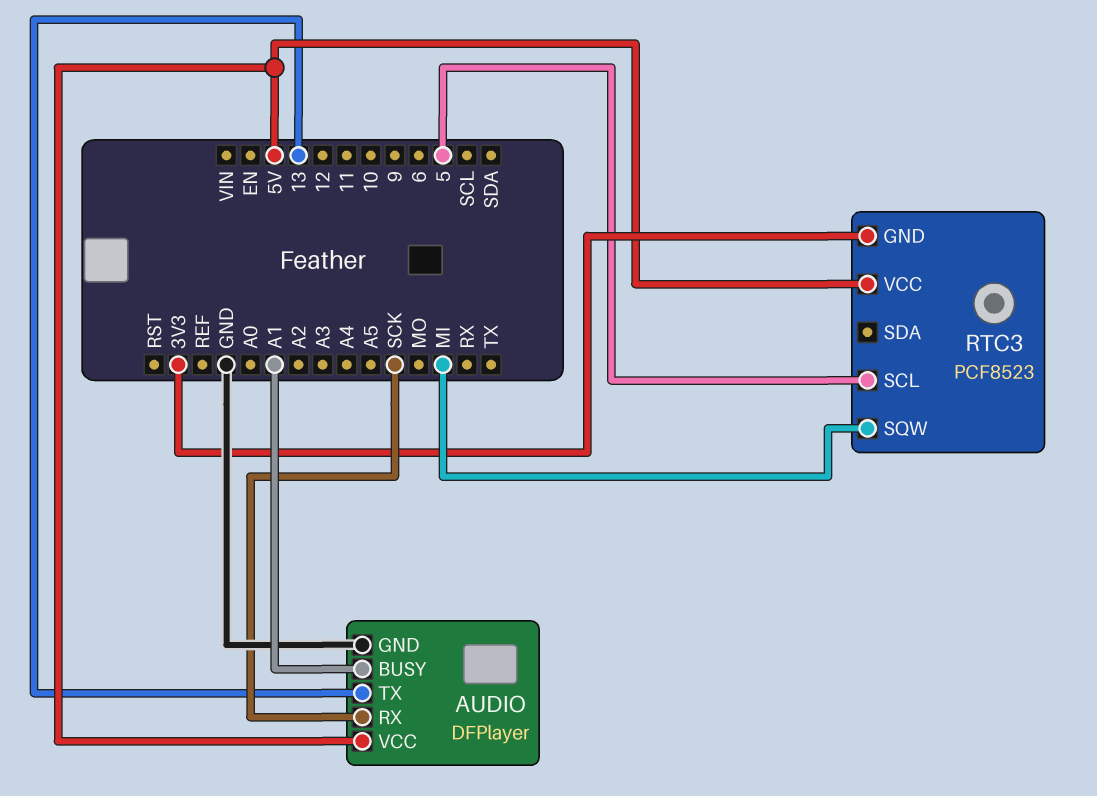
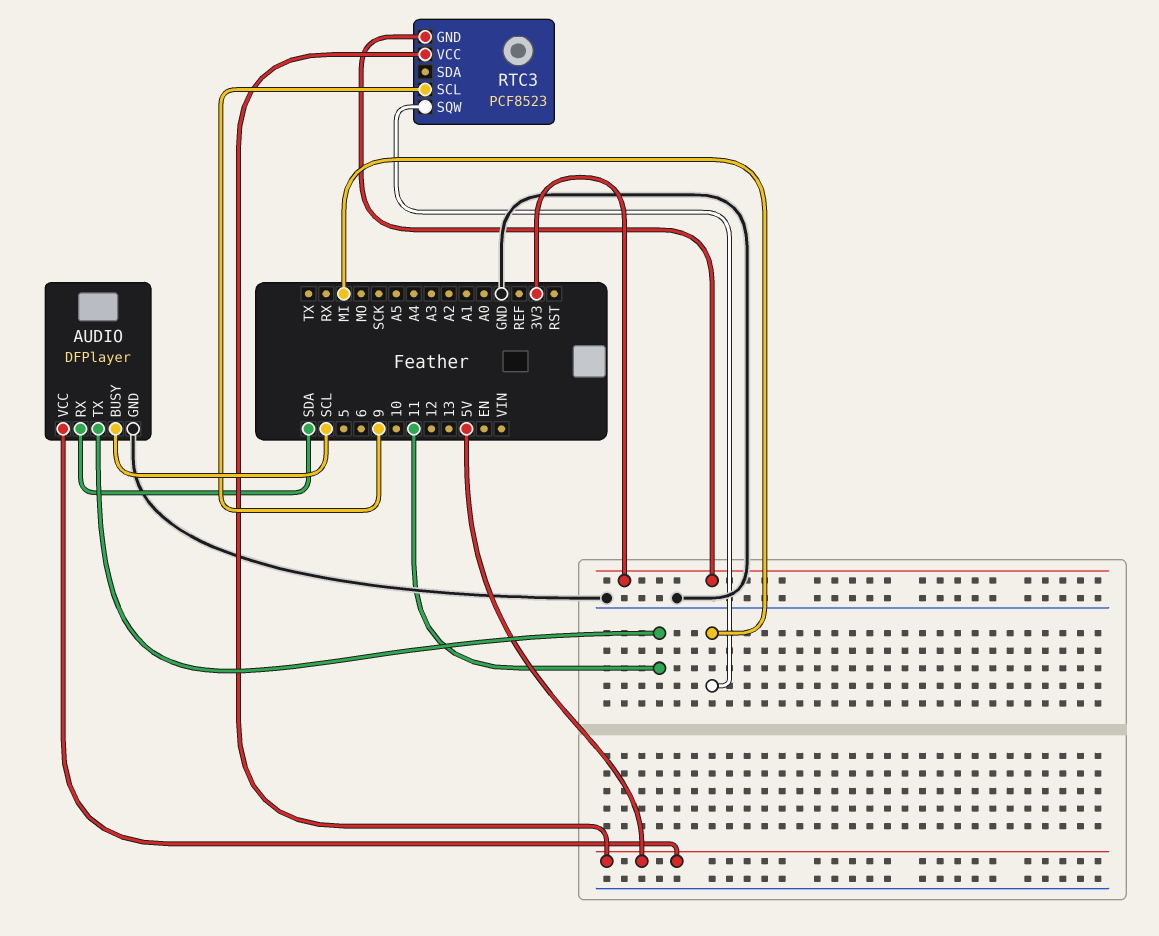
AUDIO pin BUSY: A1 -> SCL
AUDIO pin RX: SCK -> SDA
AUDIO pin TX: 13 -> 11
RTC3 pin SCL: 5 -> 9

